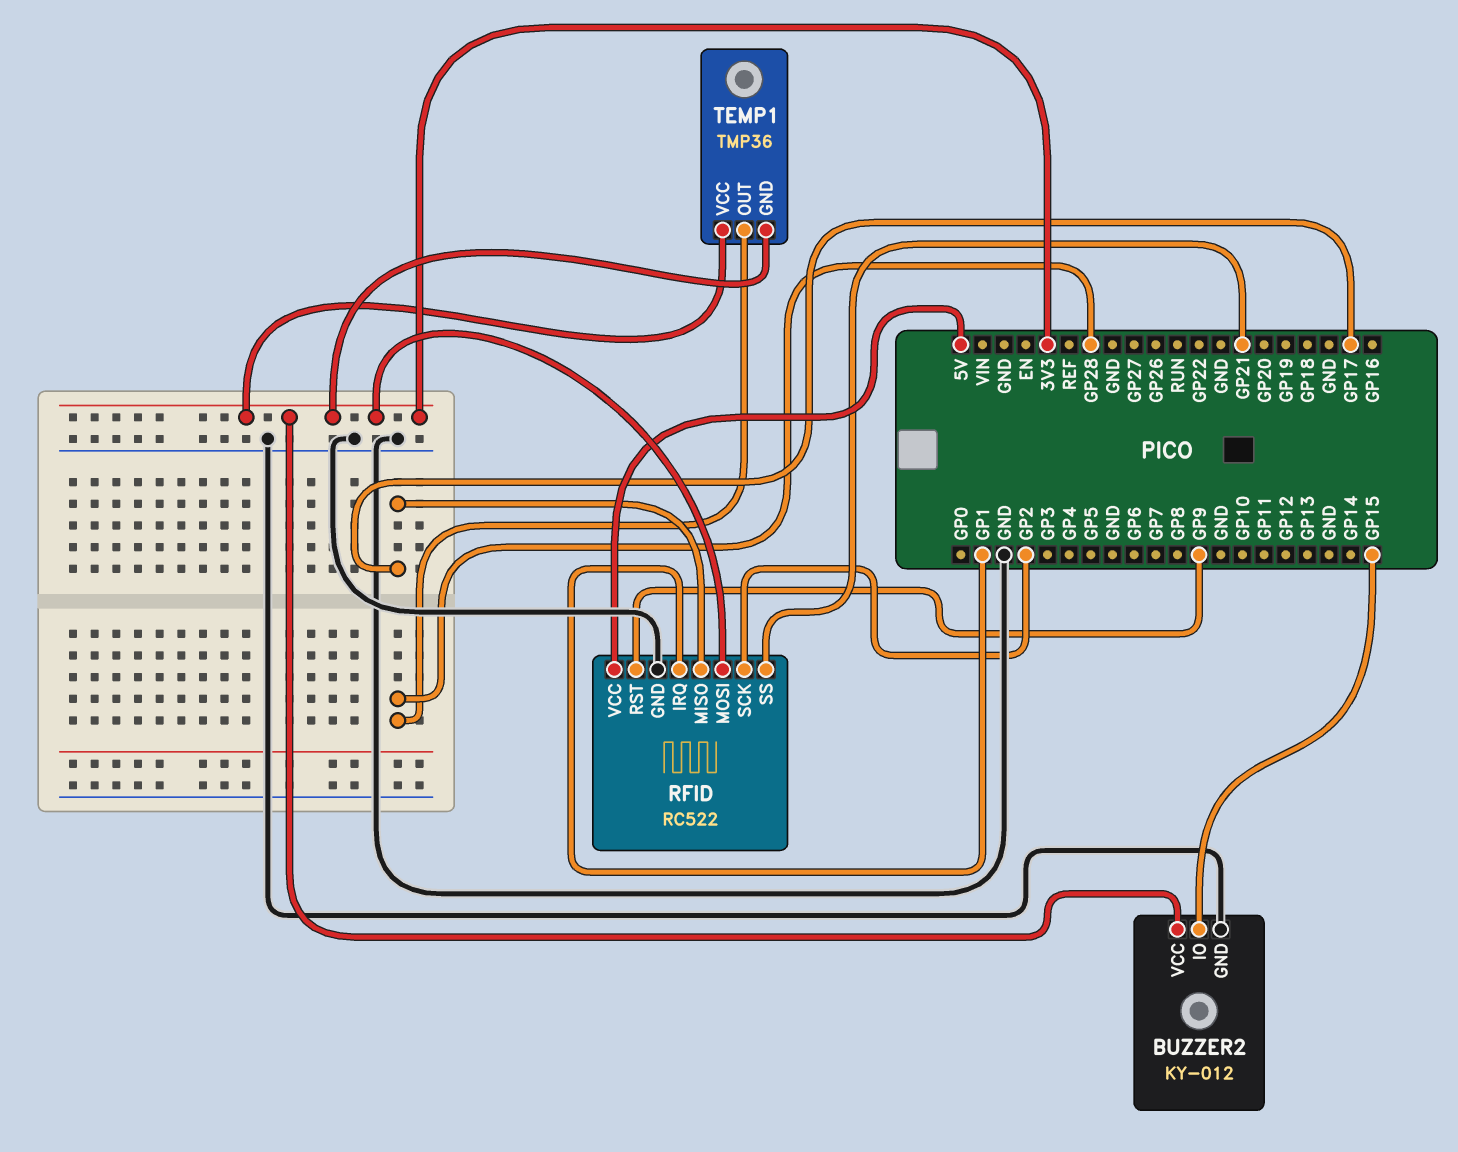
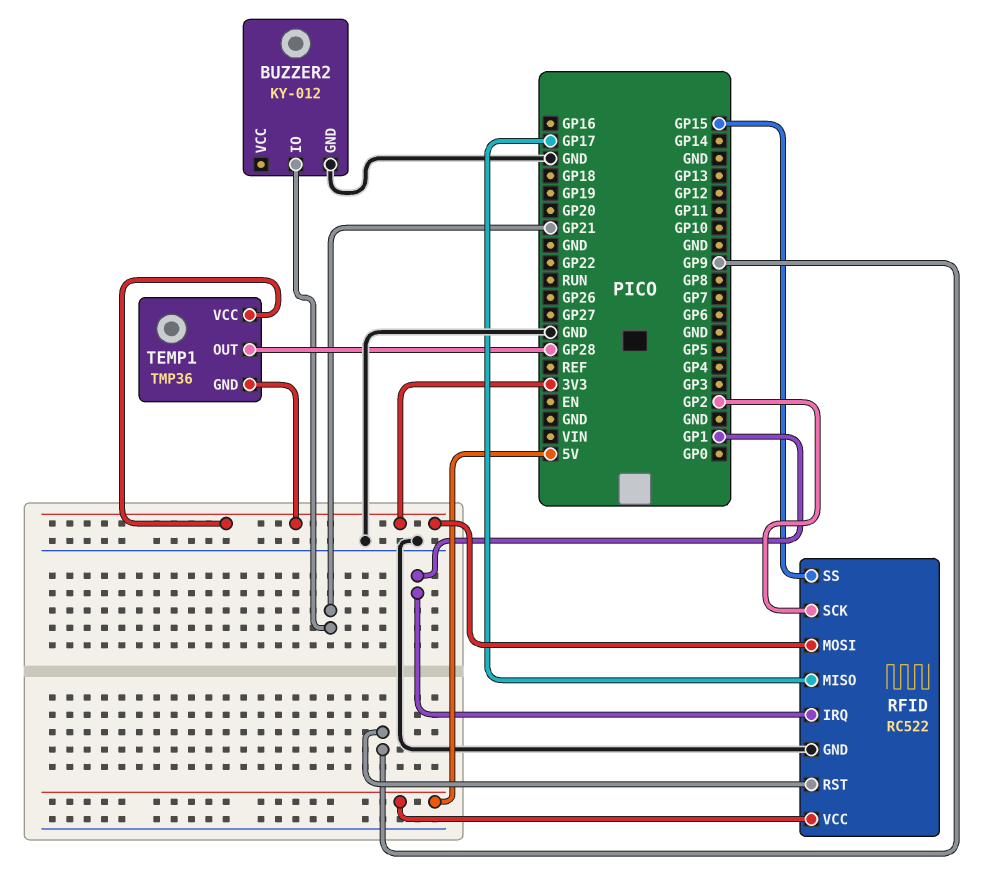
BUZZER2 pin IO: GP15 -> GP21
BUZZER2 pin VCC: 3V3 -> none
RFID pin SS: GP21 -> GP15

